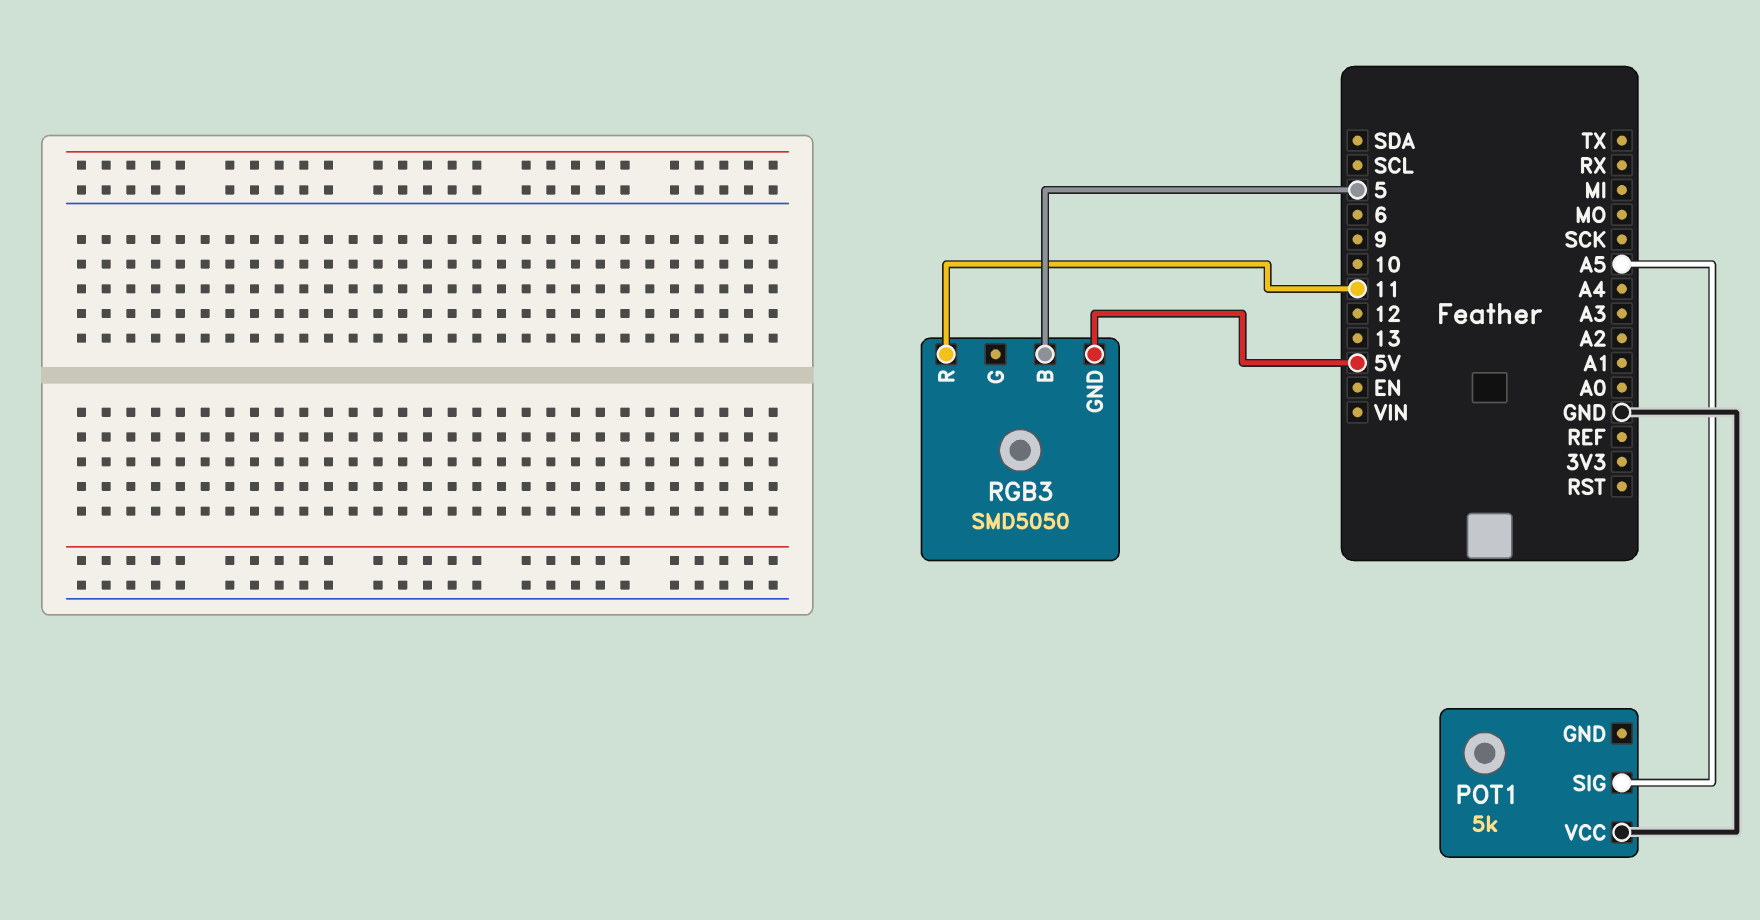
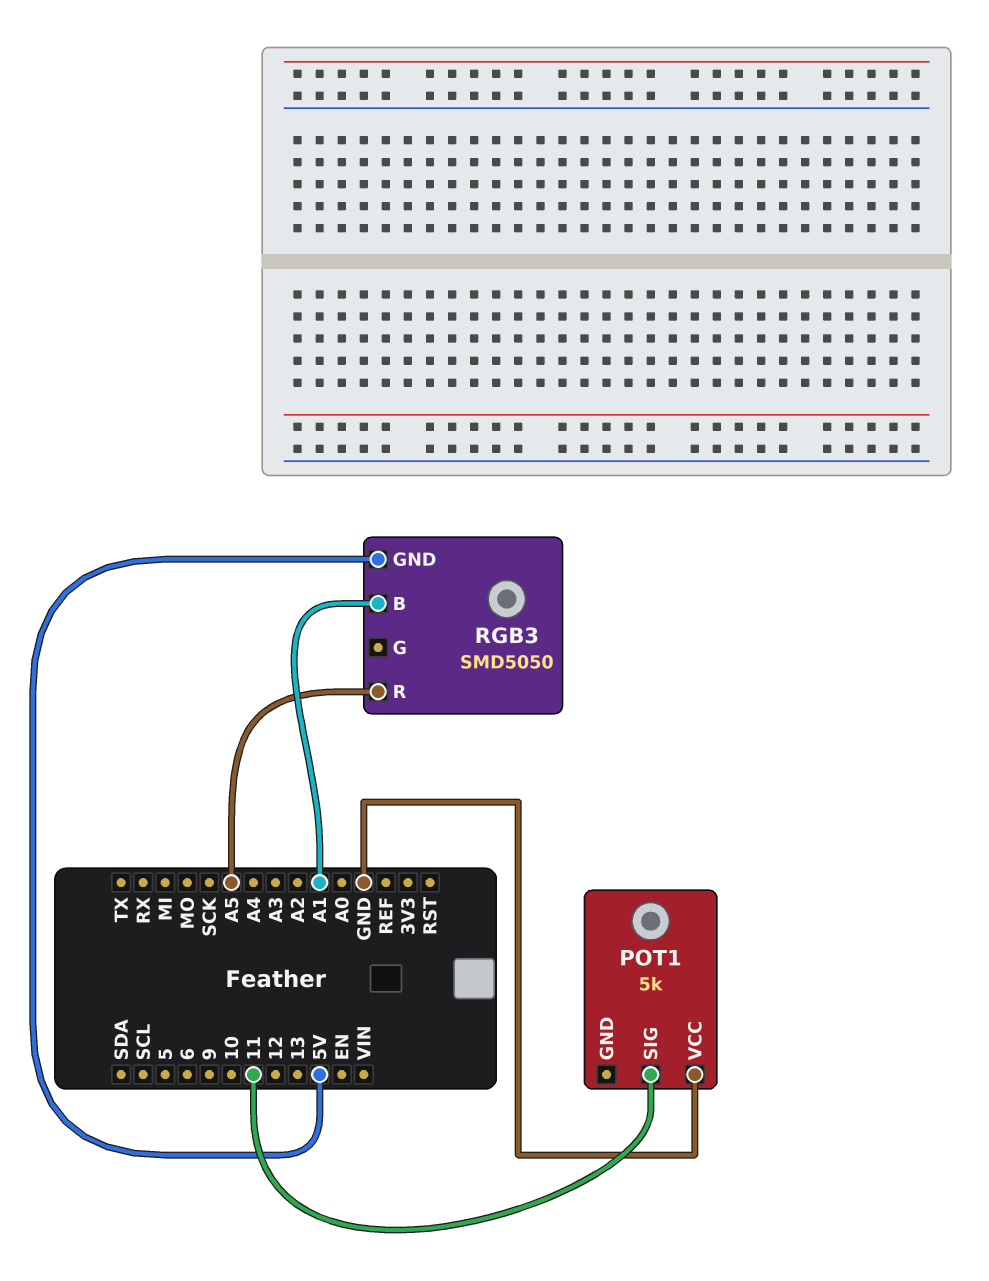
POT1 pin SIG: A5 -> 11
RGB3 pin B: 5 -> A1
RGB3 pin R: 11 -> A5

